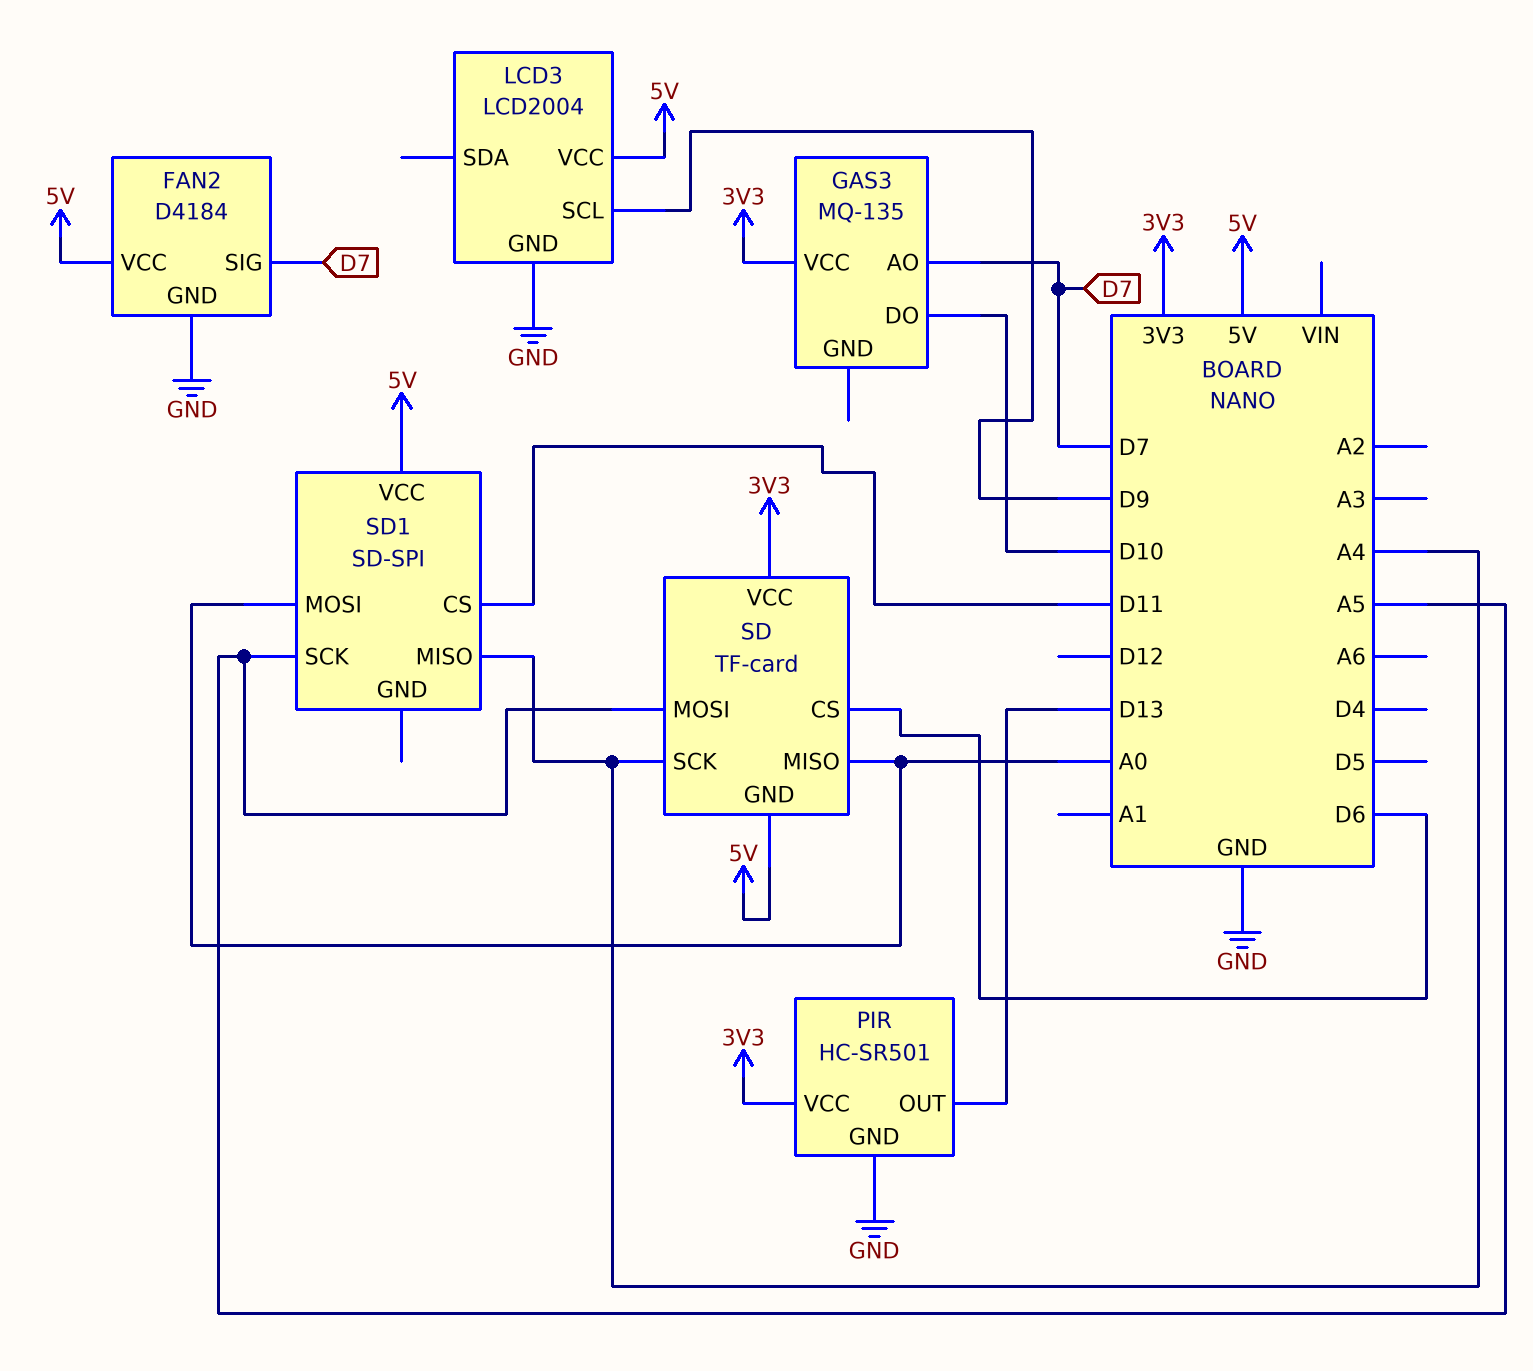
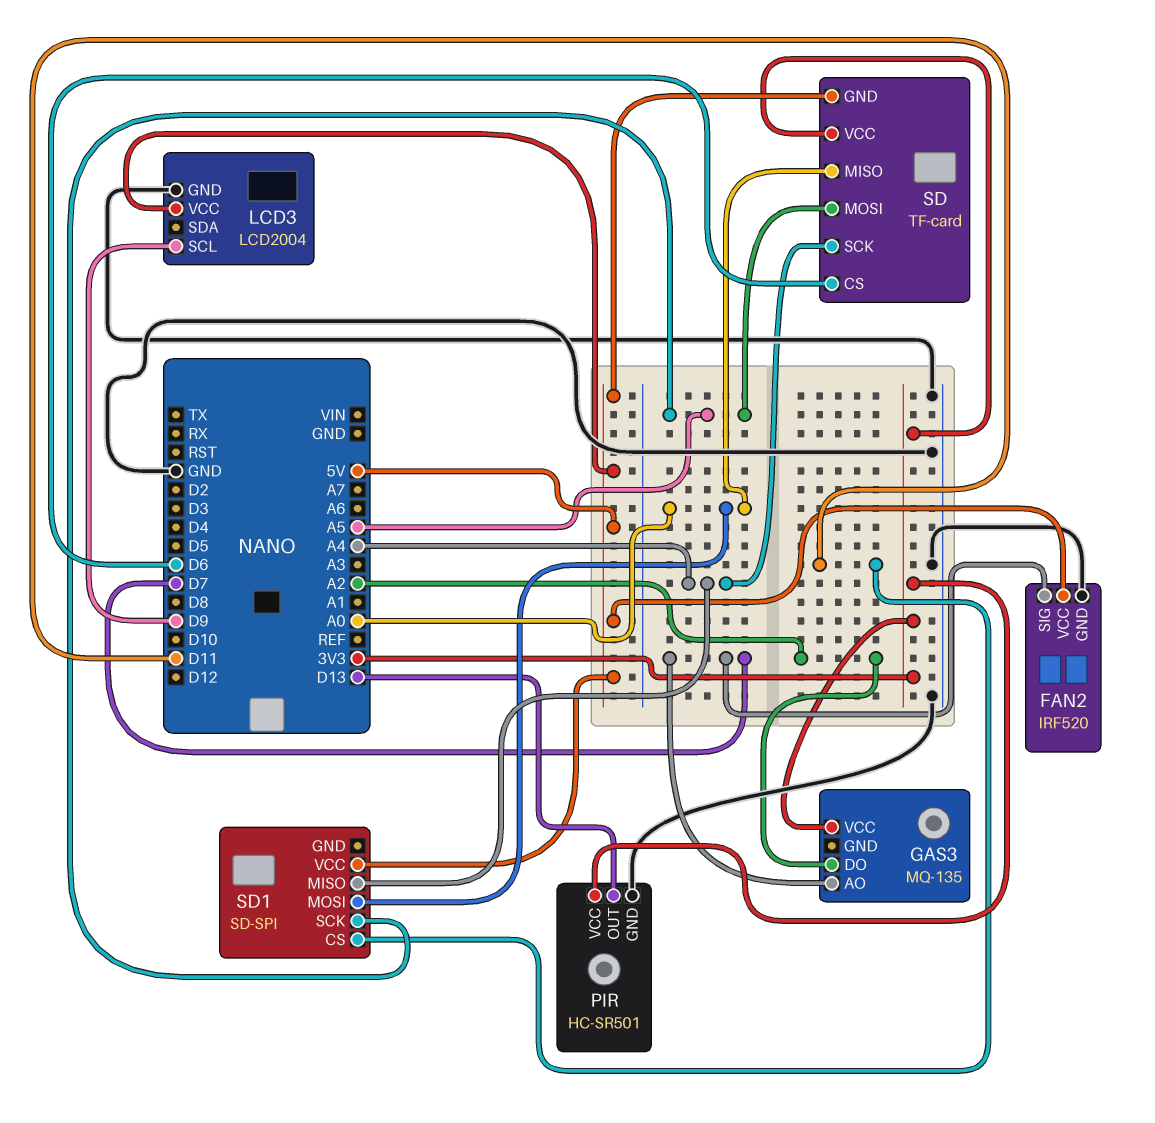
FAN2: D4184 -> IRF520
GAS3 pin DO: D10 -> A2

